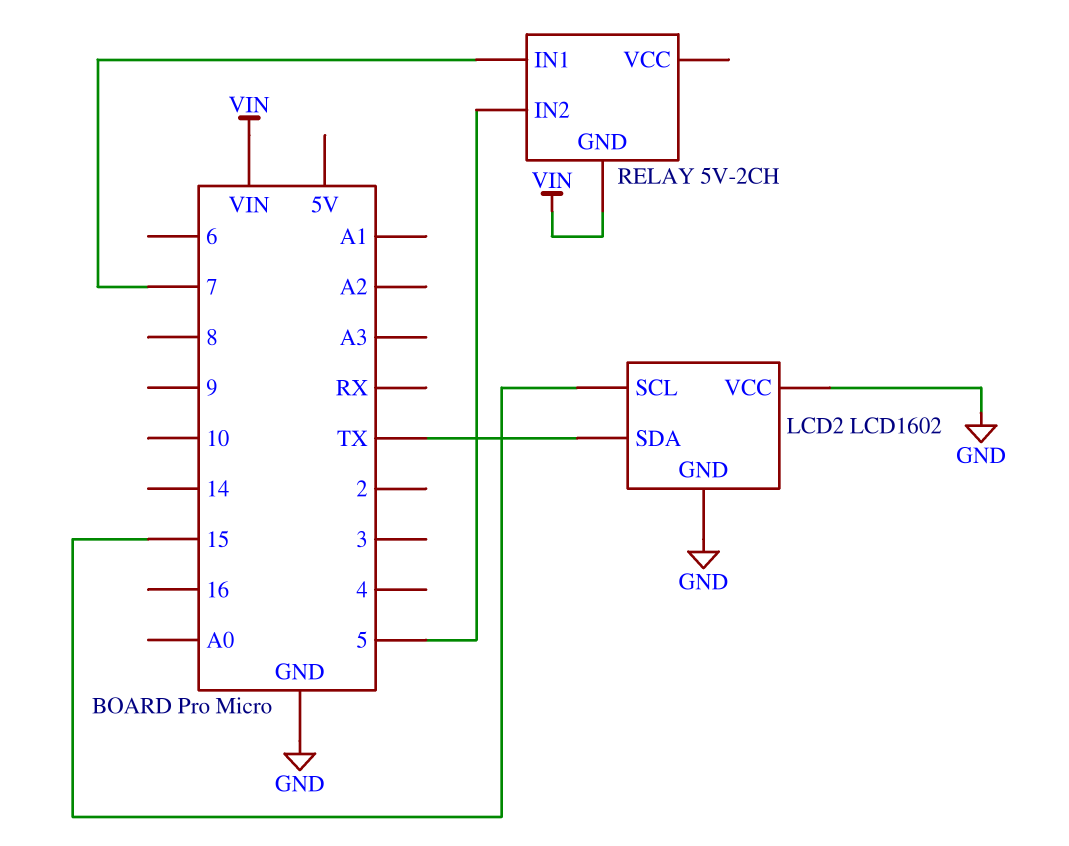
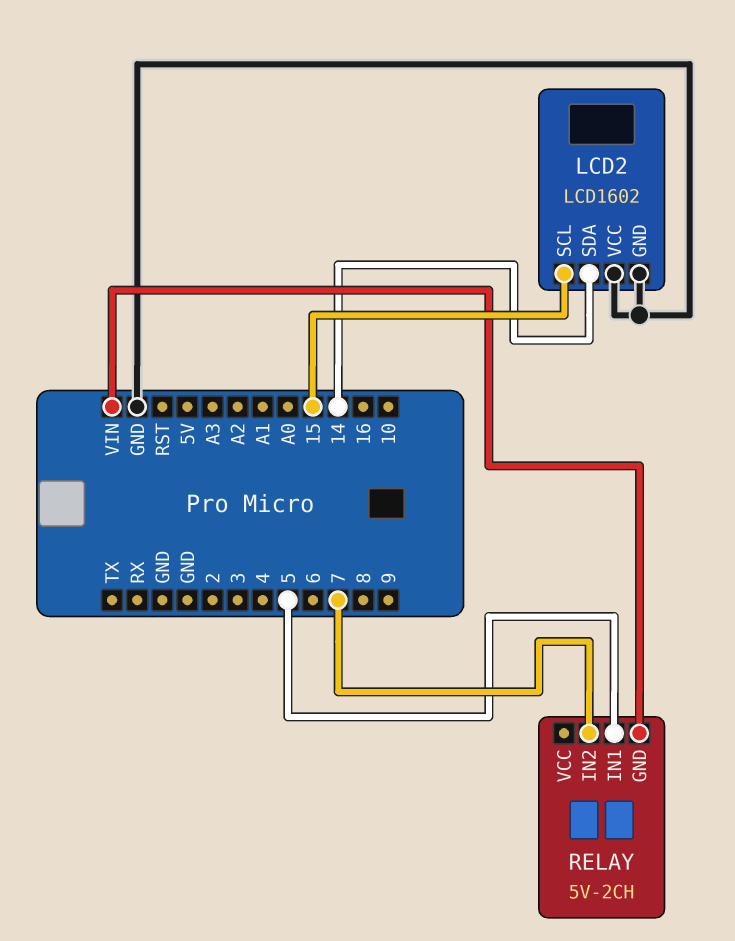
LCD2 pin SDA: TX -> 14
RELAY pin IN1: 7 -> 5
RELAY pin IN2: 5 -> 7

